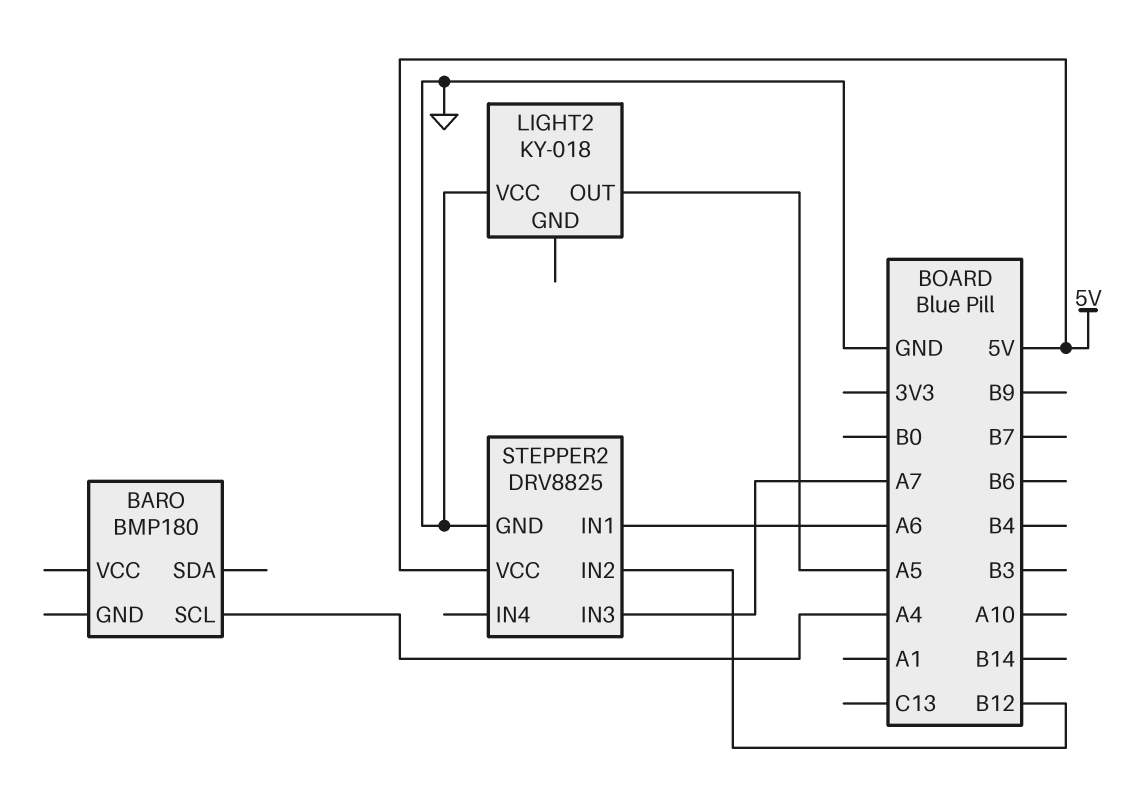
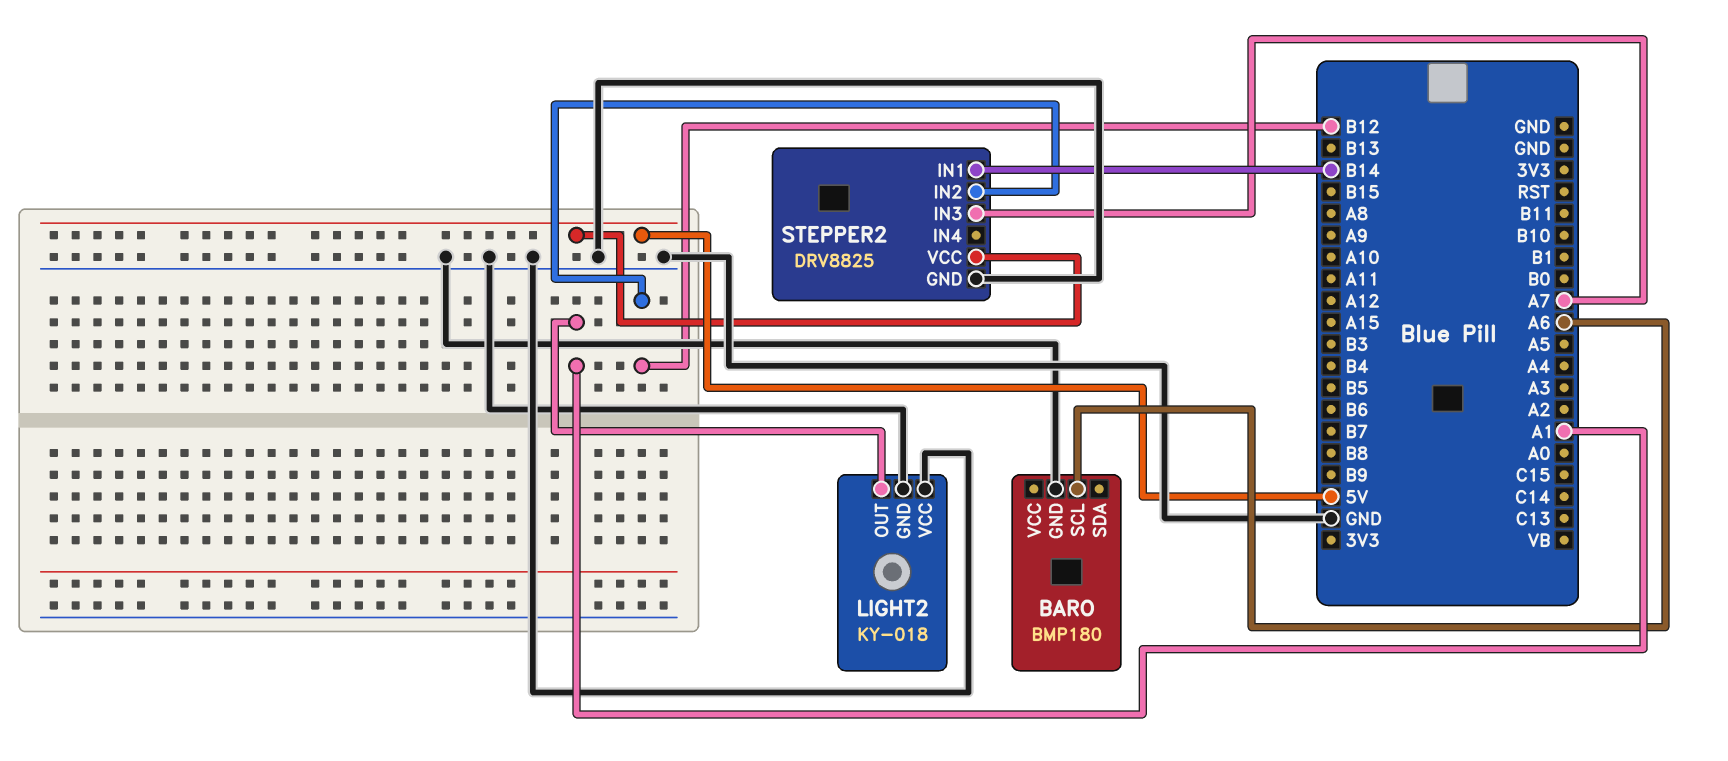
BARO pin GND: none -> GND
BARO pin SCL: A4 -> A6
LIGHT2 pin GND: none -> GND
LIGHT2 pin OUT: A5 -> A1
STEPPER2 pin IN1: A6 -> B14

